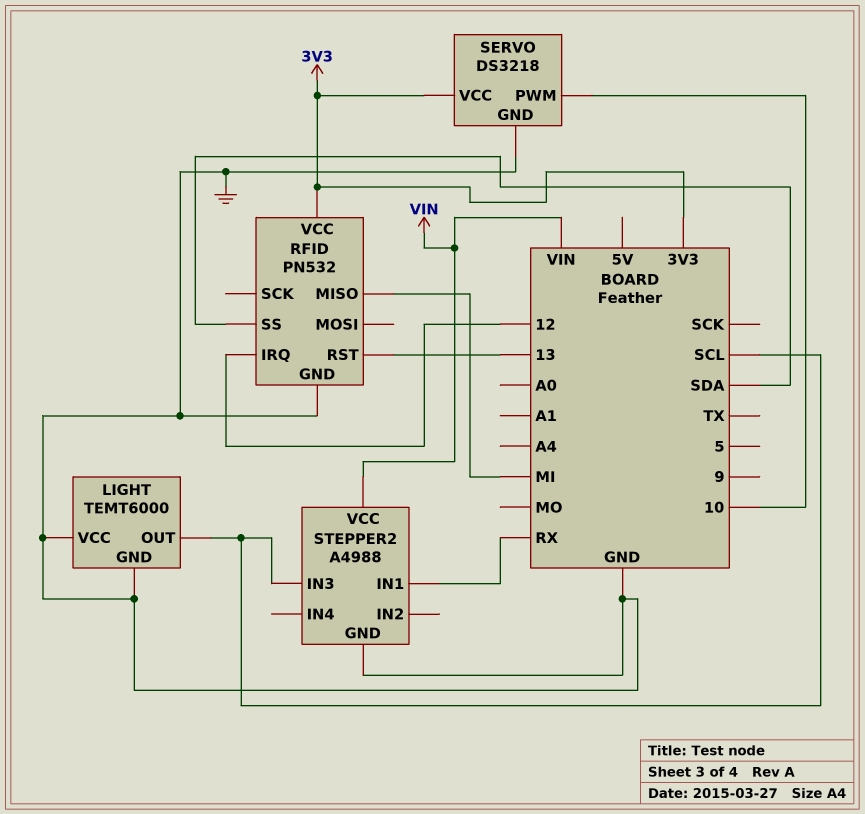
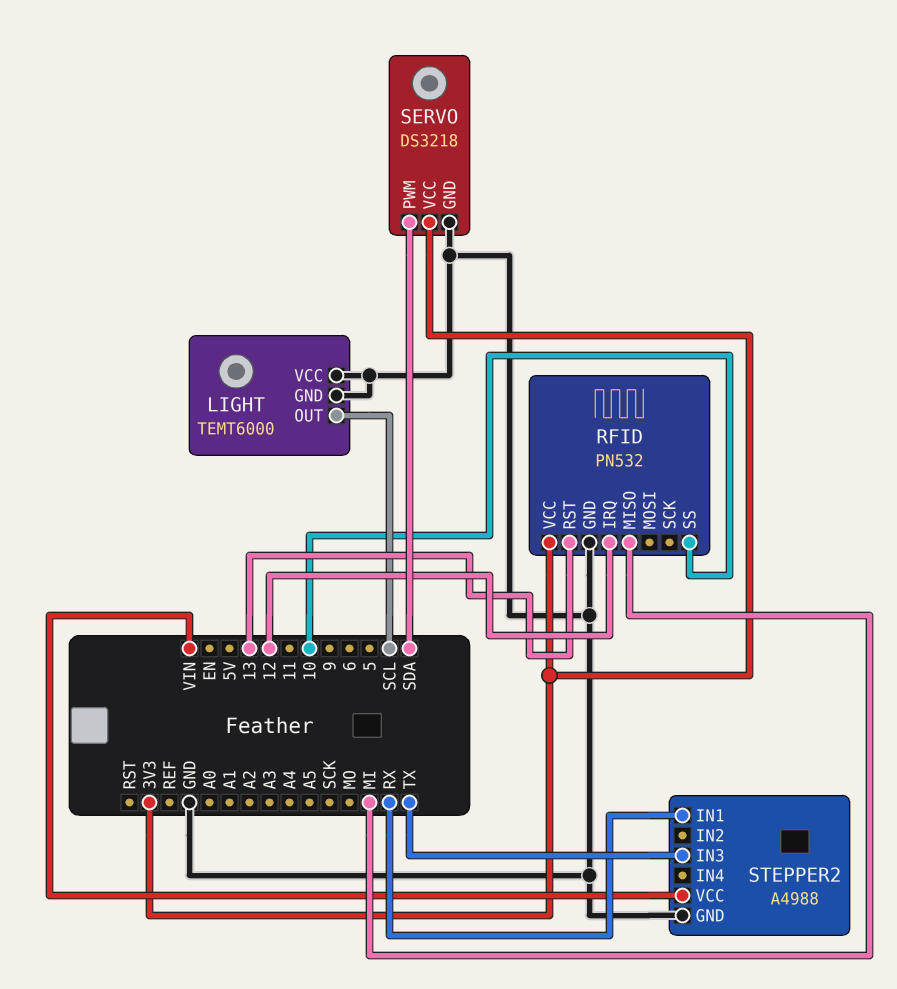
RFID pin SS: SDA -> 10
SERVO pin PWM: 10 -> SDA
STEPPER2 pin IN3: SCL -> TX

